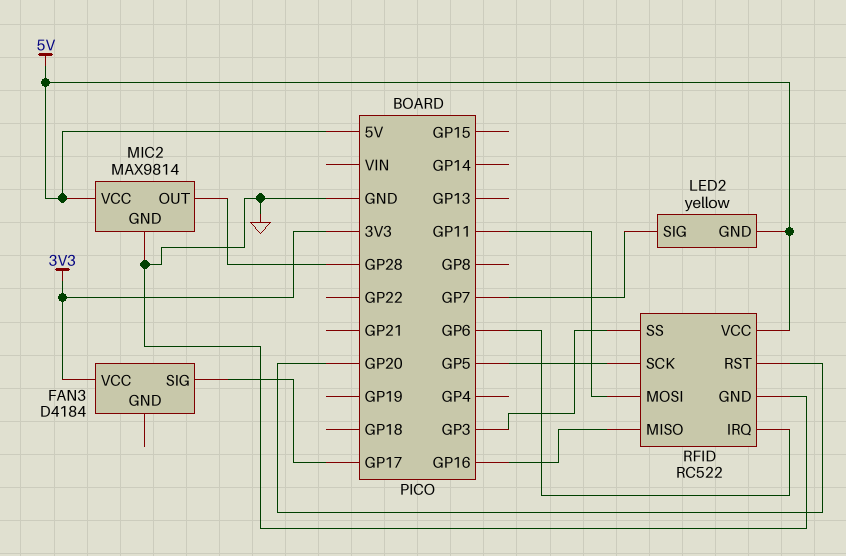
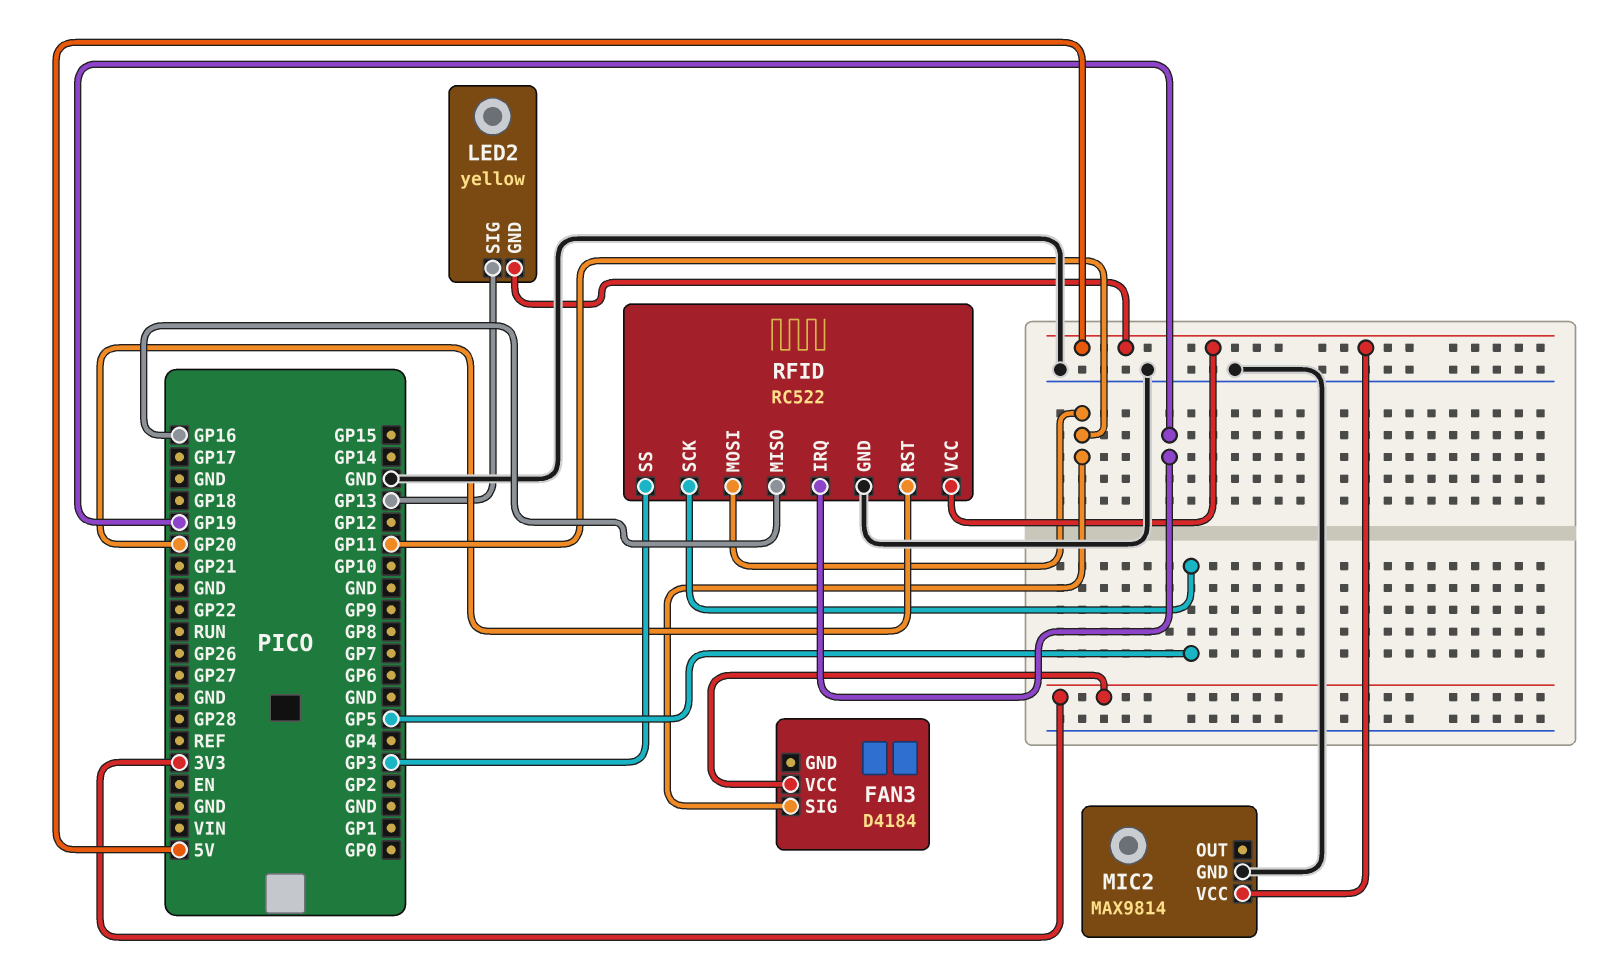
FAN3 pin SIG: GP17 -> GP11
LED2 pin SIG: GP7 -> GP13
MIC2 pin OUT: GP28 -> none
RFID pin IRQ: GP6 -> GP19

